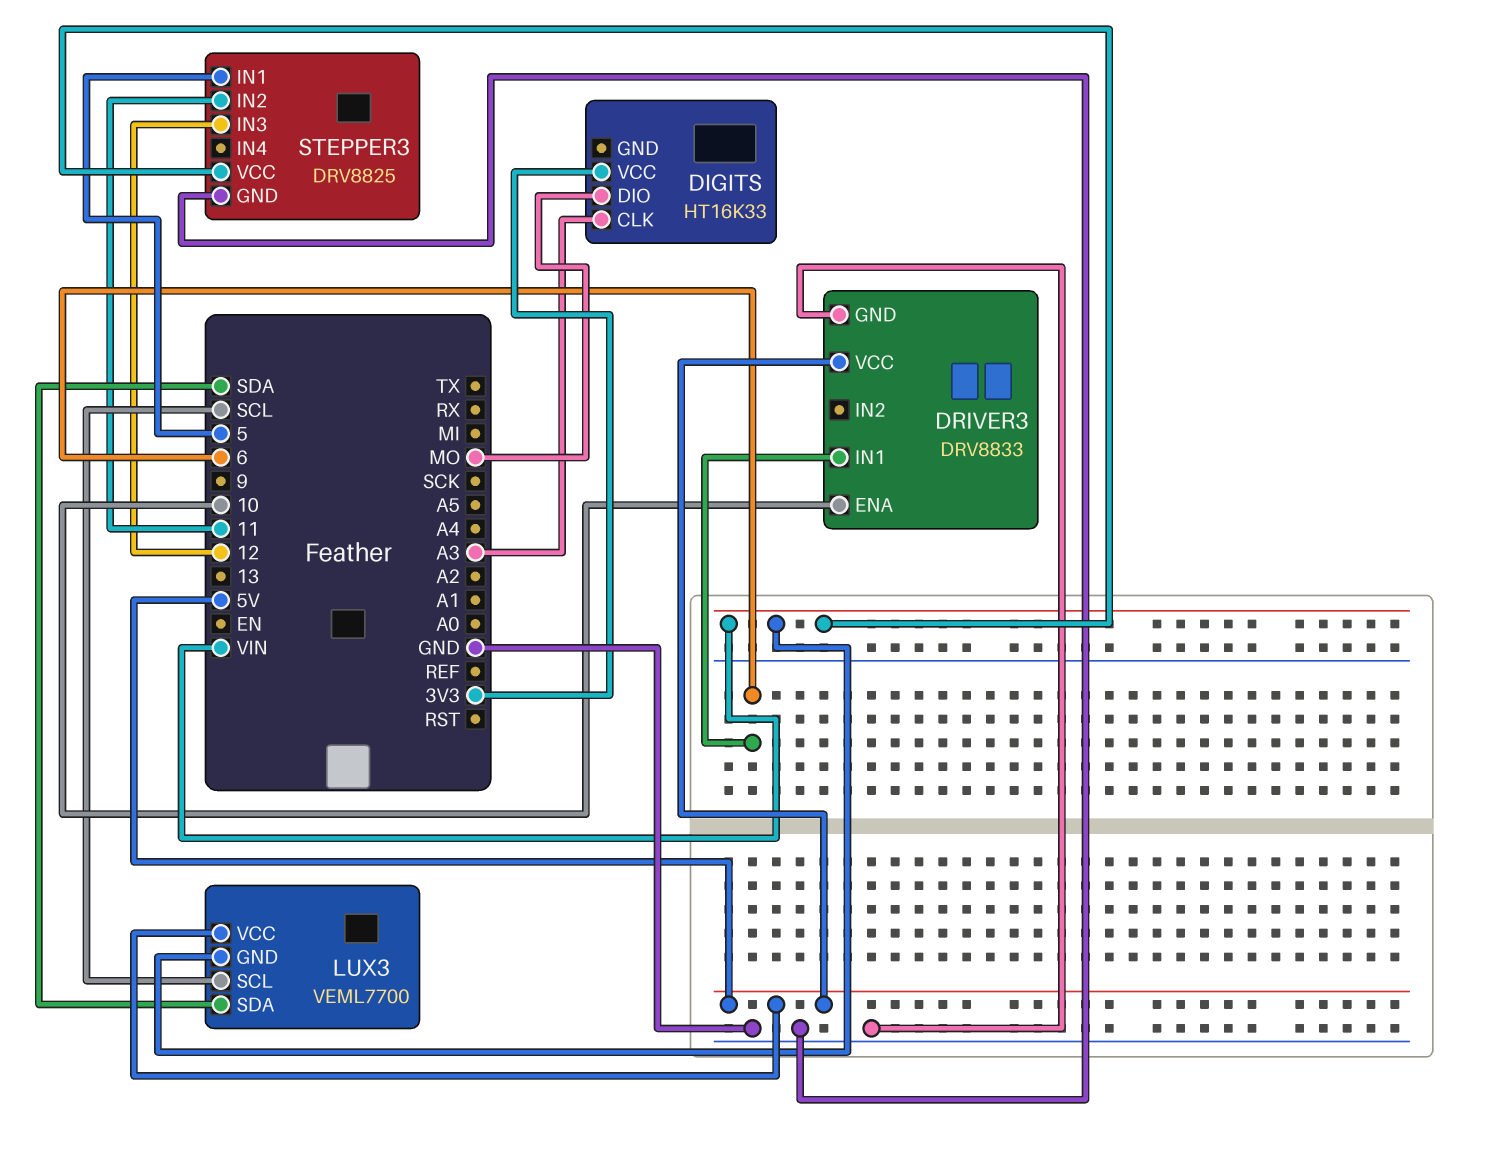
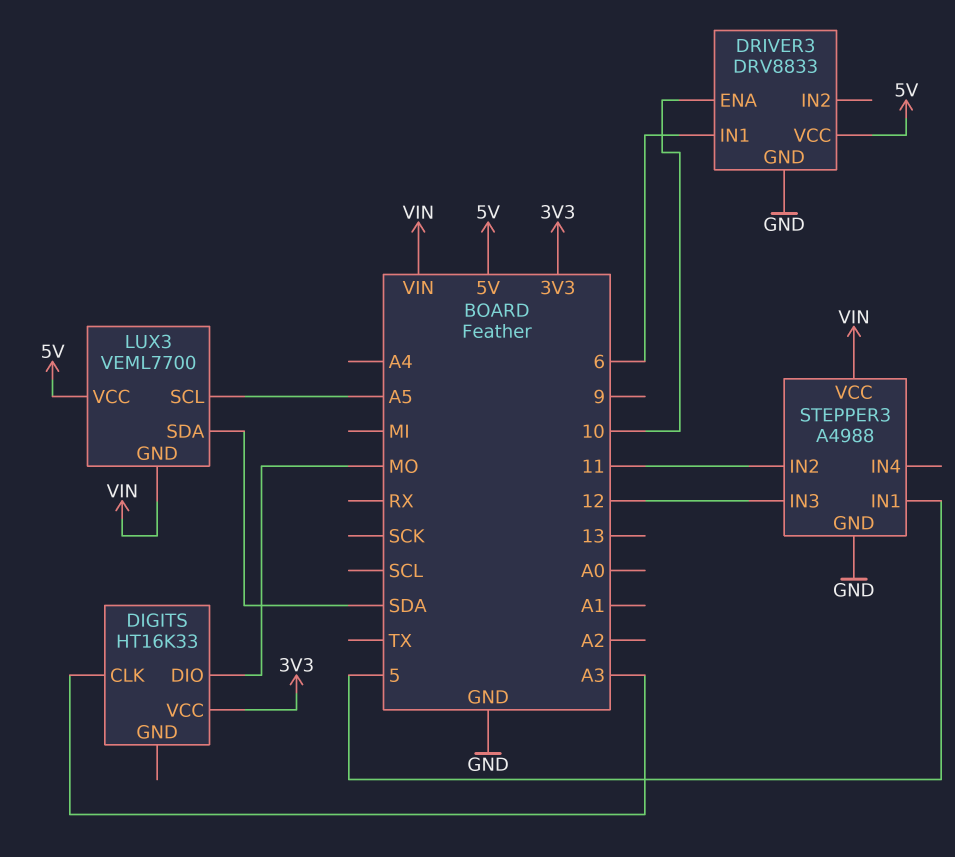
LUX3 pin SCL: SCL -> A5
STEPPER3: DRV8825 -> A4988

